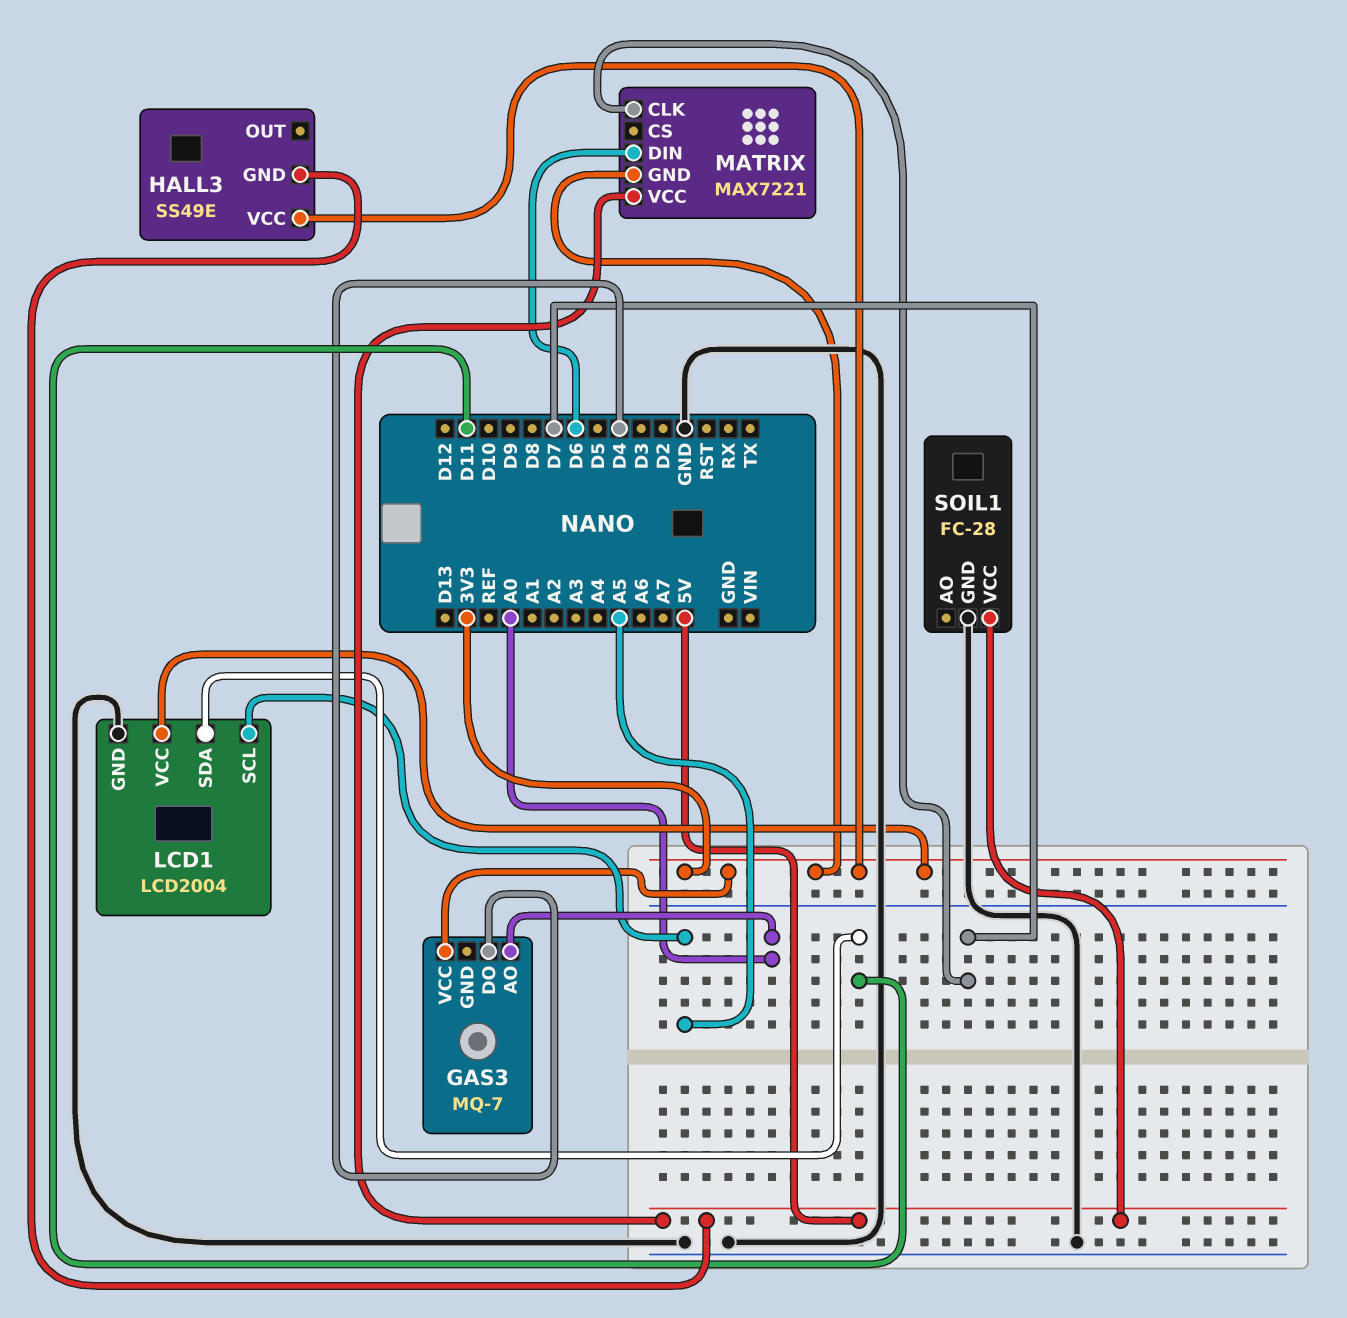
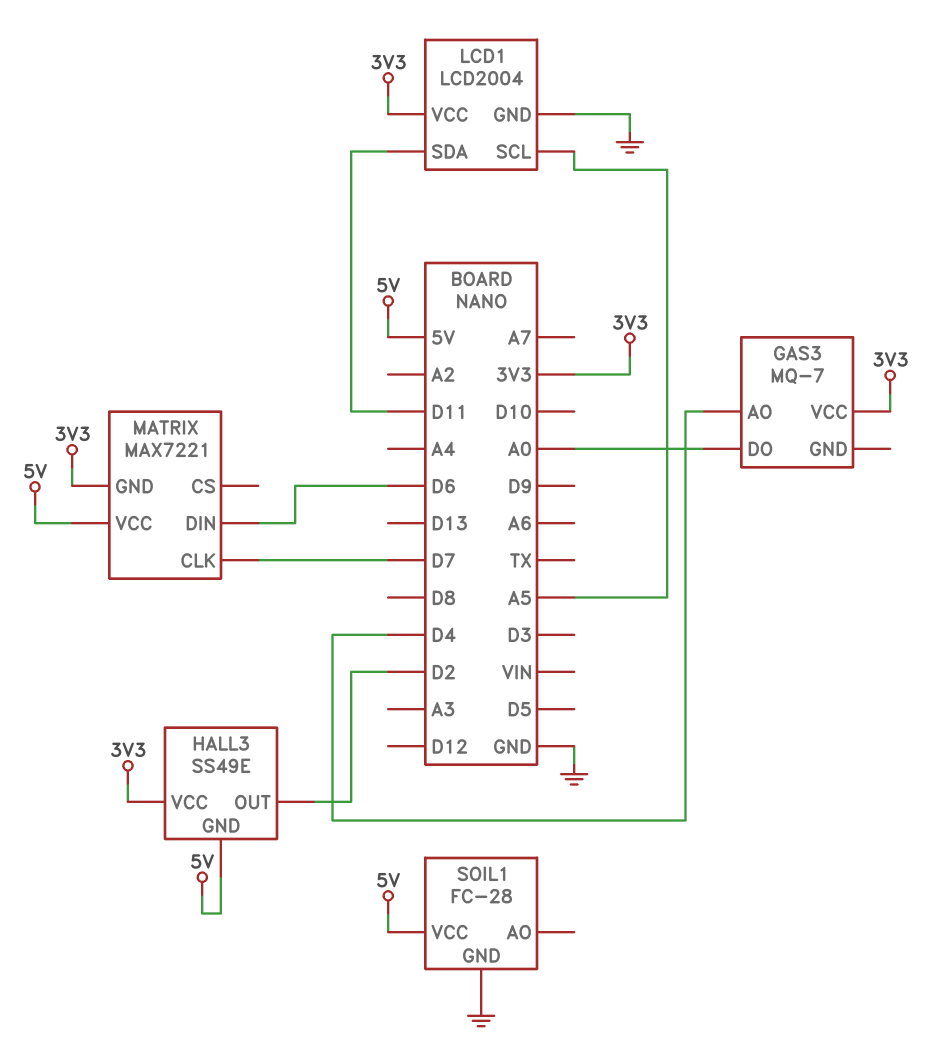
GAS3 pin AO: A0 -> D4
GAS3 pin DO: D4 -> A0
HALL3 pin OUT: none -> D2

